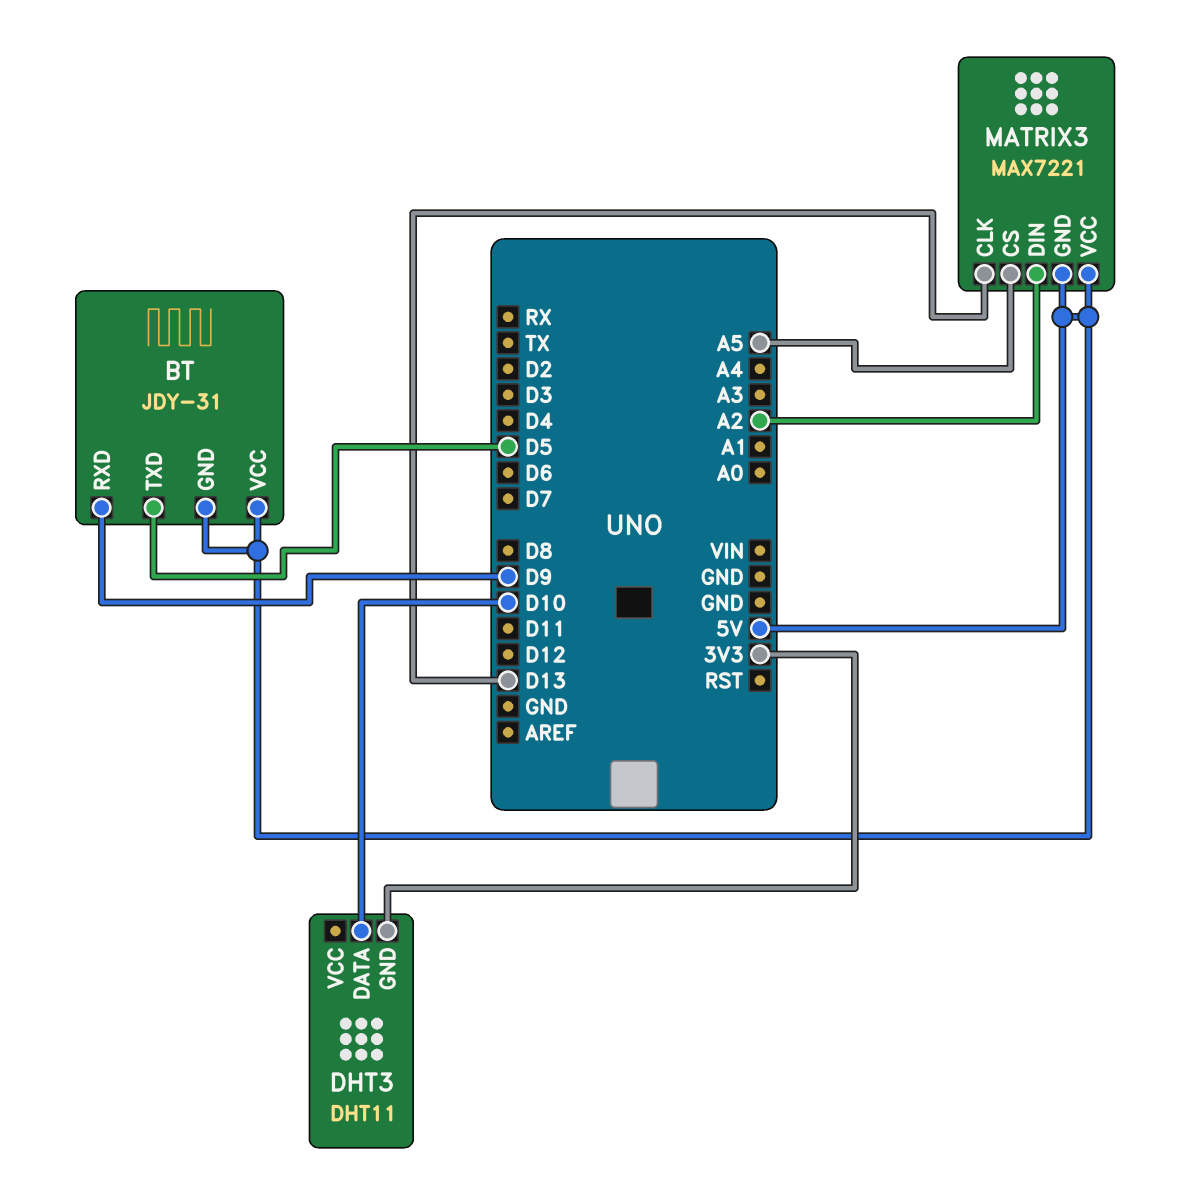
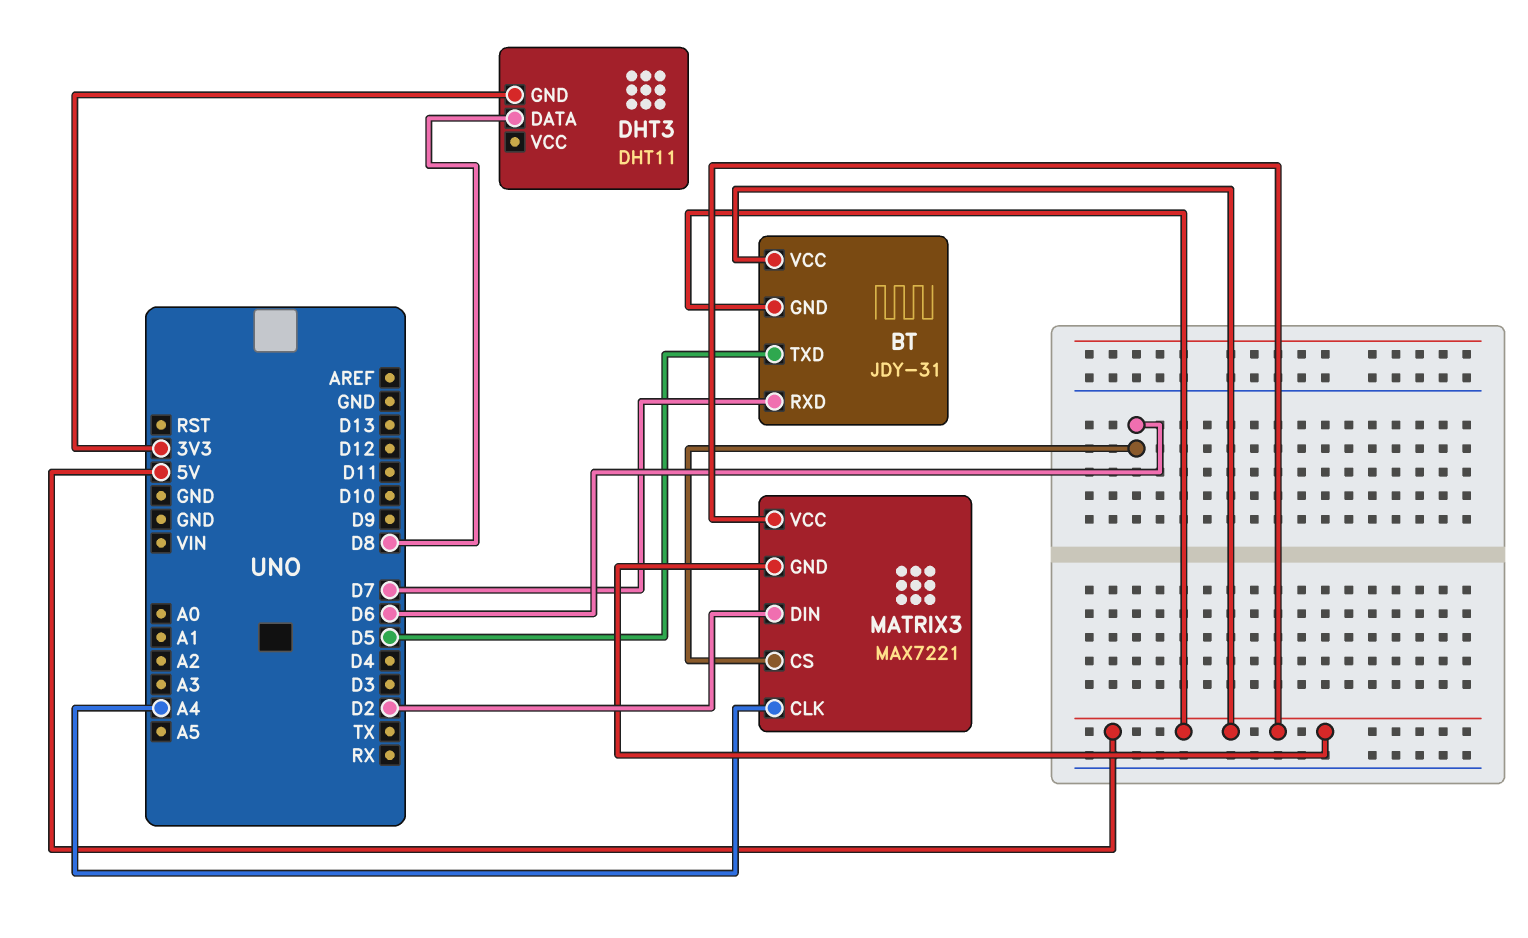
BT pin RXD: D9 -> D7
DHT3 pin DATA: D10 -> D8
MATRIX3 pin CLK: D13 -> A4
MATRIX3 pin CS: A5 -> D6
MATRIX3 pin DIN: A2 -> D2

